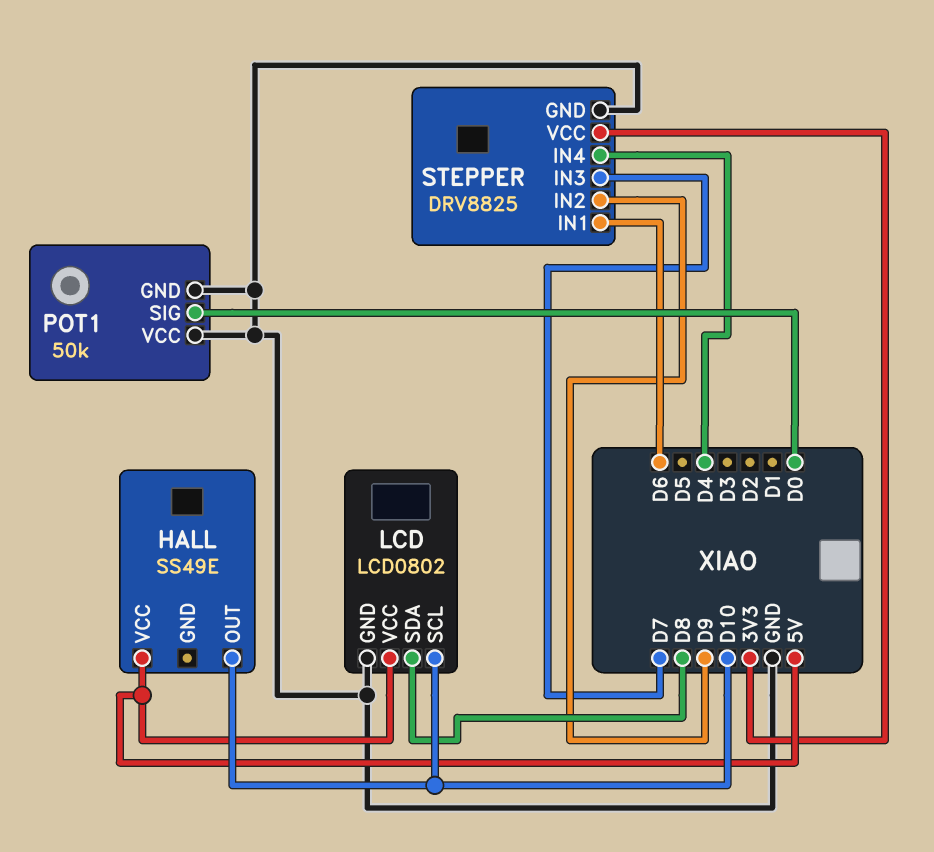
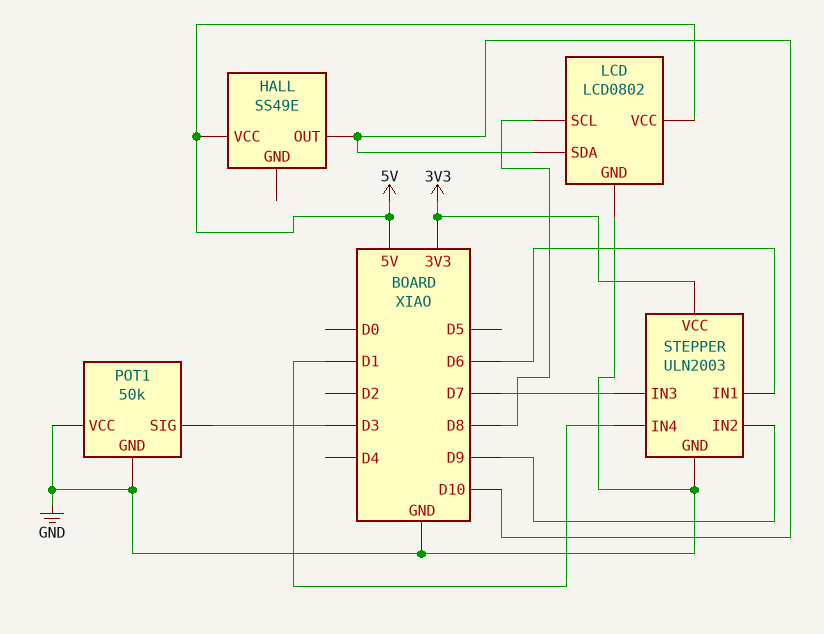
LCD pin SCL: D10 -> D8
LCD pin SDA: D8 -> D10
POT1 pin SIG: D0 -> D3
STEPPER: DRV8825 -> ULN2003
STEPPER pin IN4: D4 -> D1

